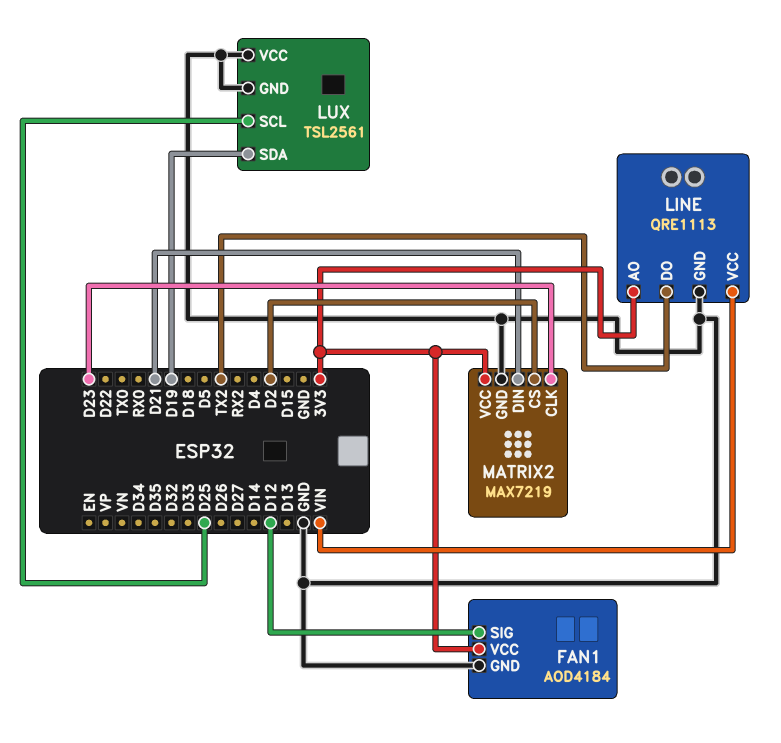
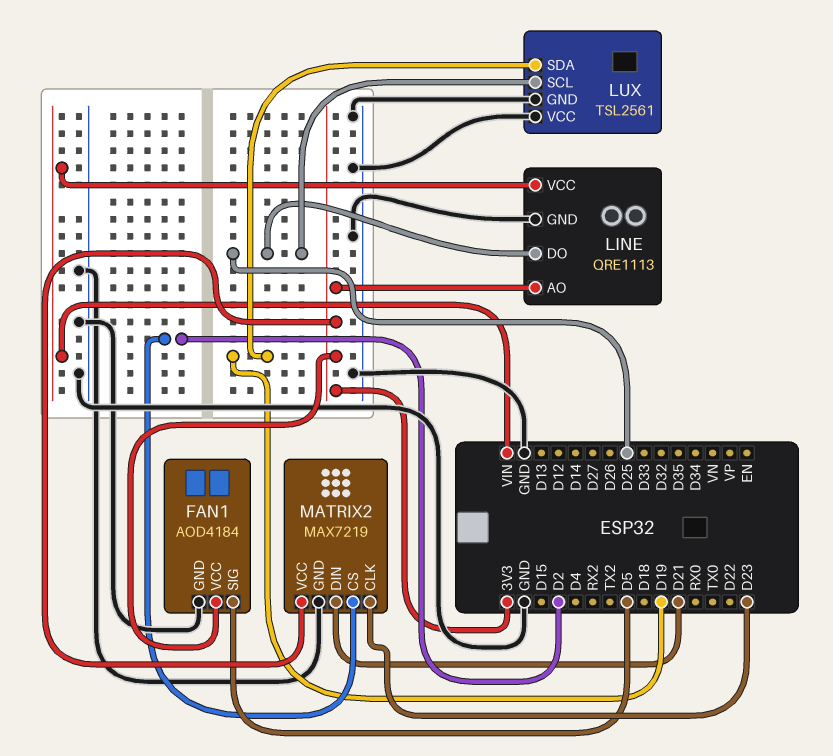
FAN1 pin SIG: D12 -> D5
LINE pin DO: TX2 -> D25

